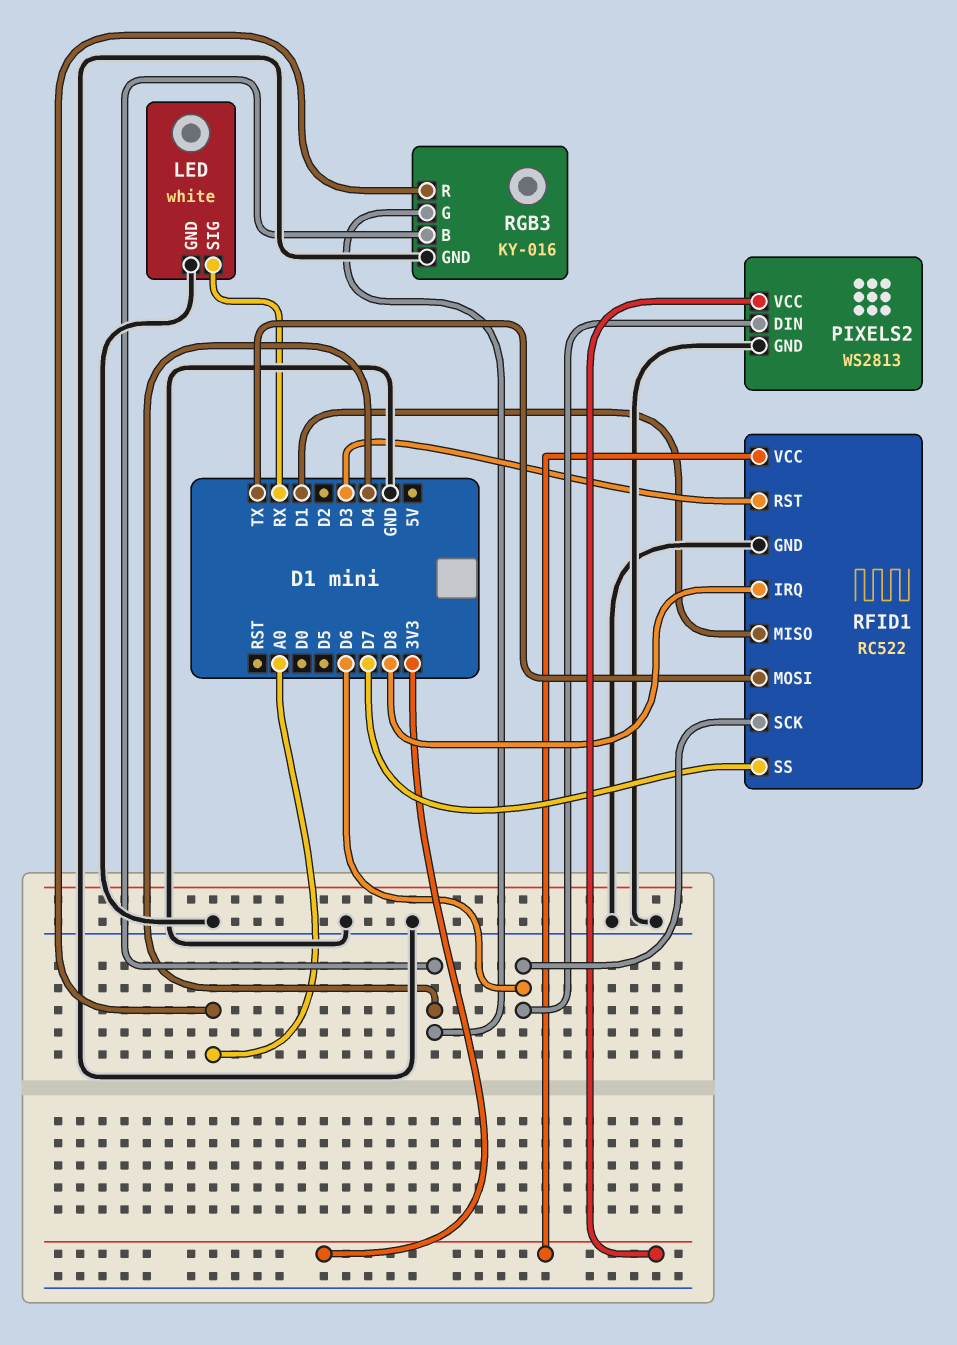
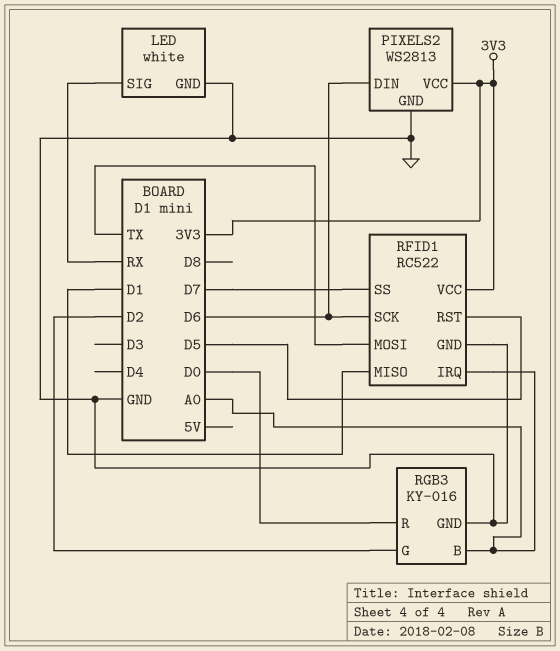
RFID1 pin IRQ: D8 -> A0
RFID1 pin RST: D3 -> D5
RGB3 pin B: D4 -> A0
RGB3 pin G: D4 -> D2
RGB3 pin R: A0 -> D0

